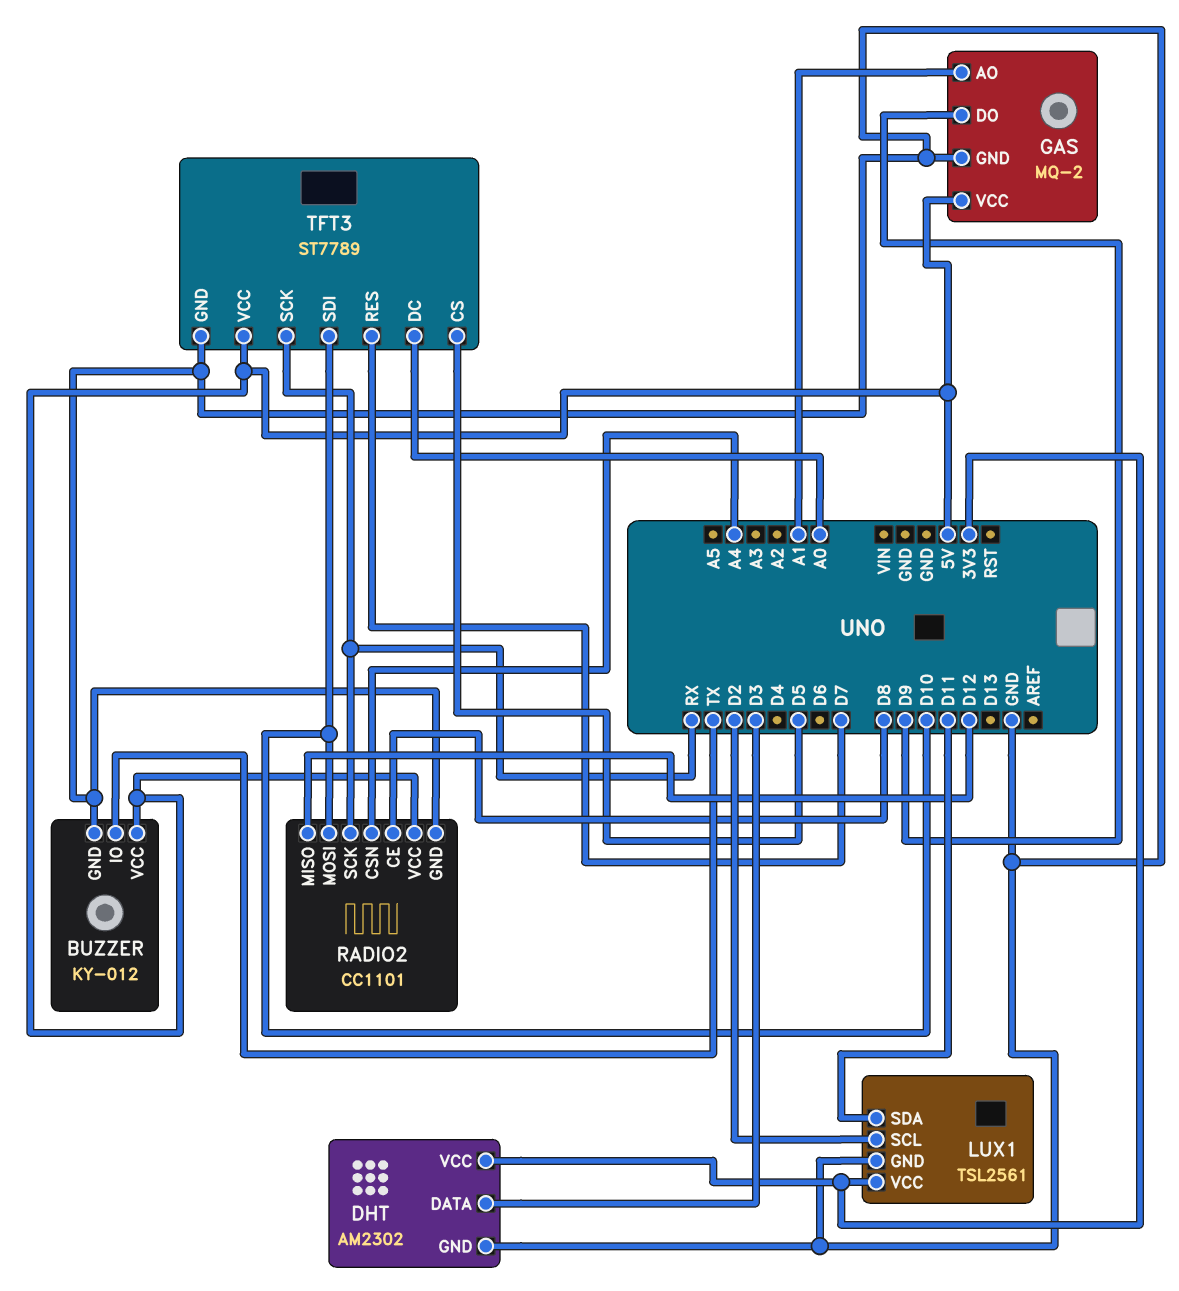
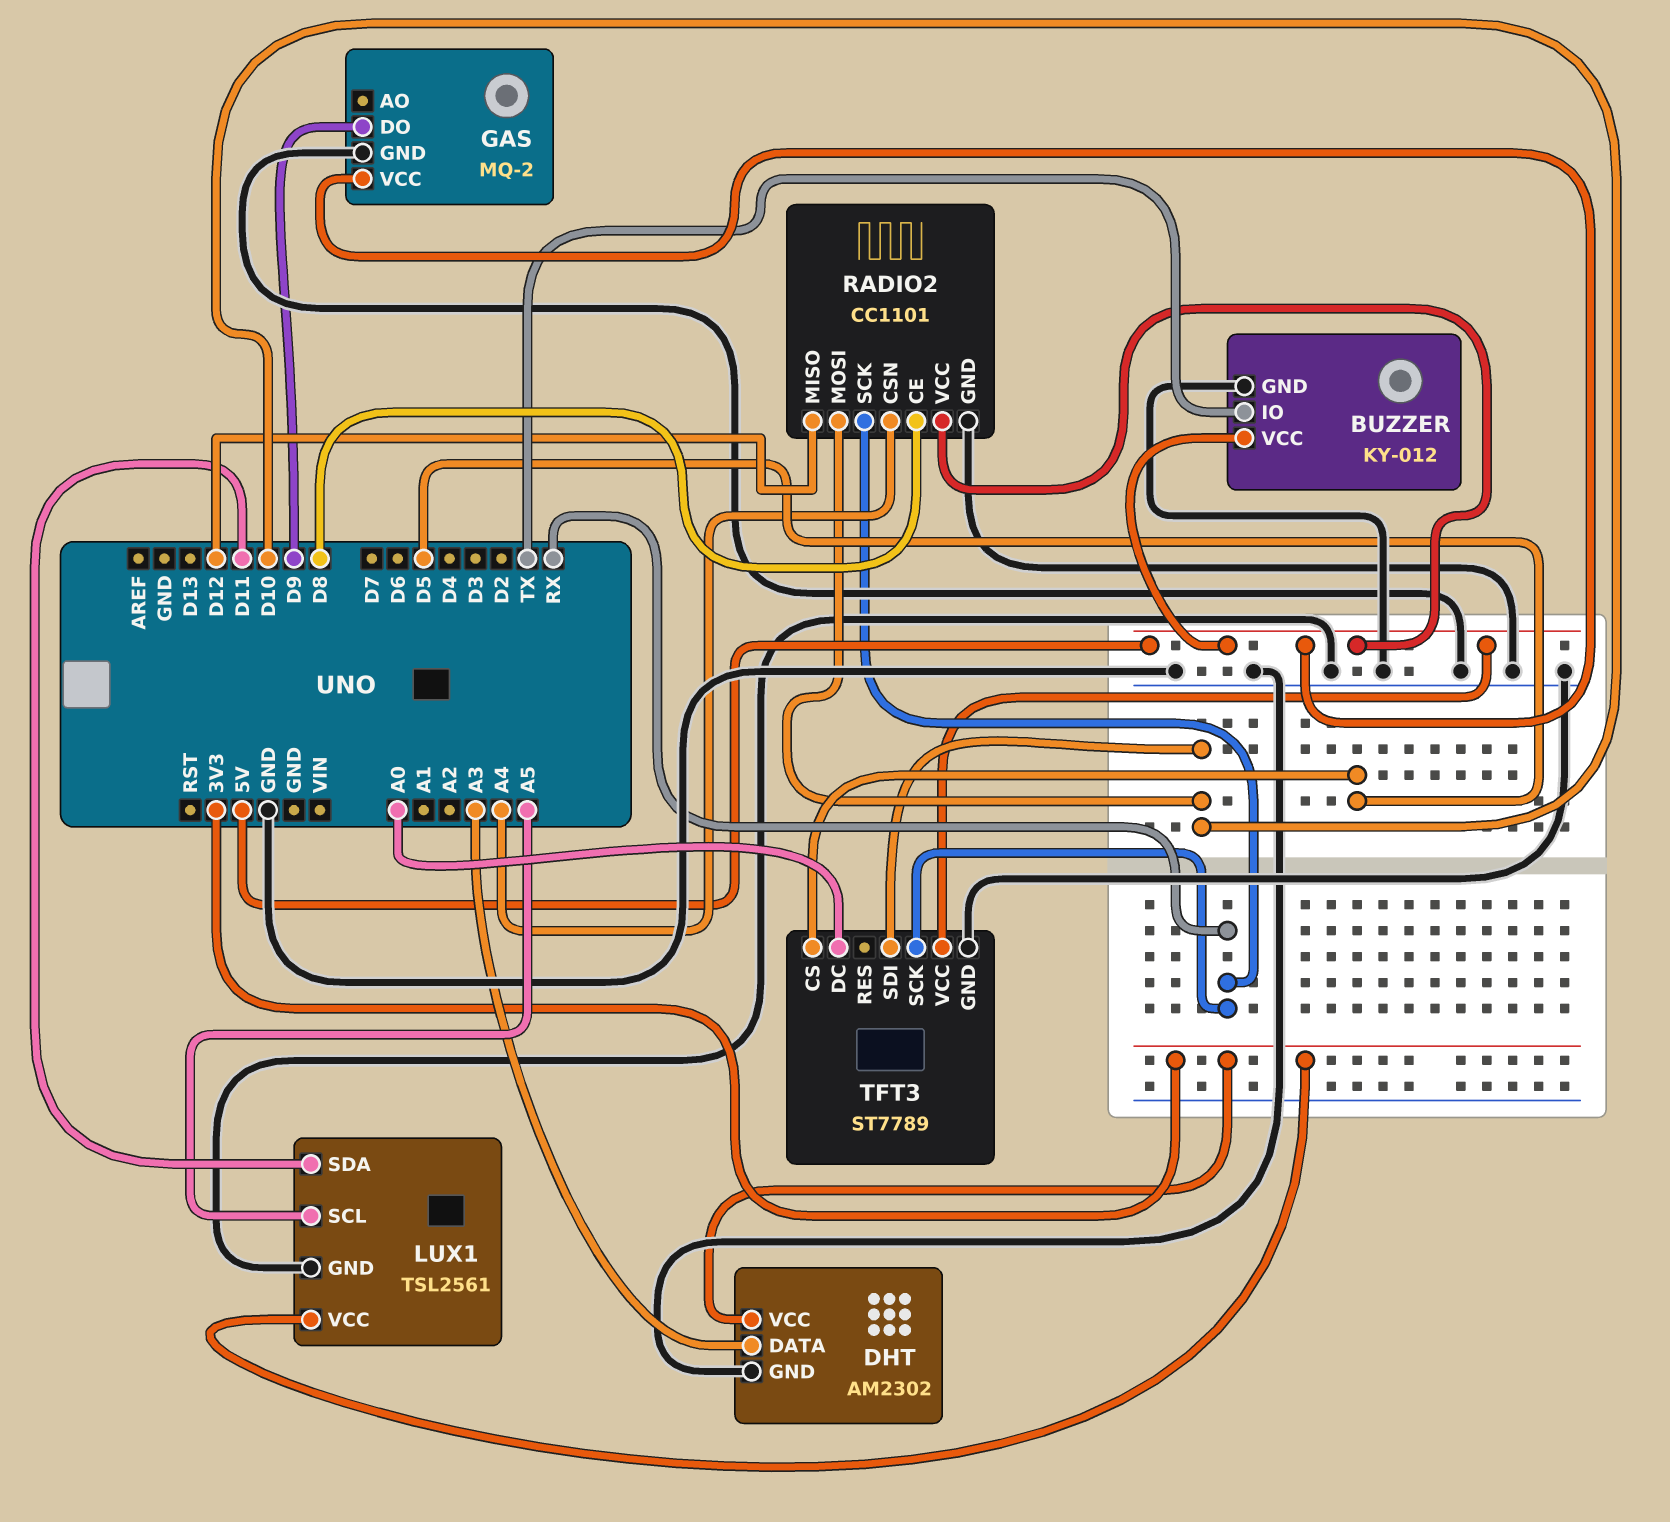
DHT pin DATA: D3 -> A3
GAS pin AO: A1 -> none
LUX1 pin SCL: D2 -> A5
TFT3 pin RES: D7 -> none

